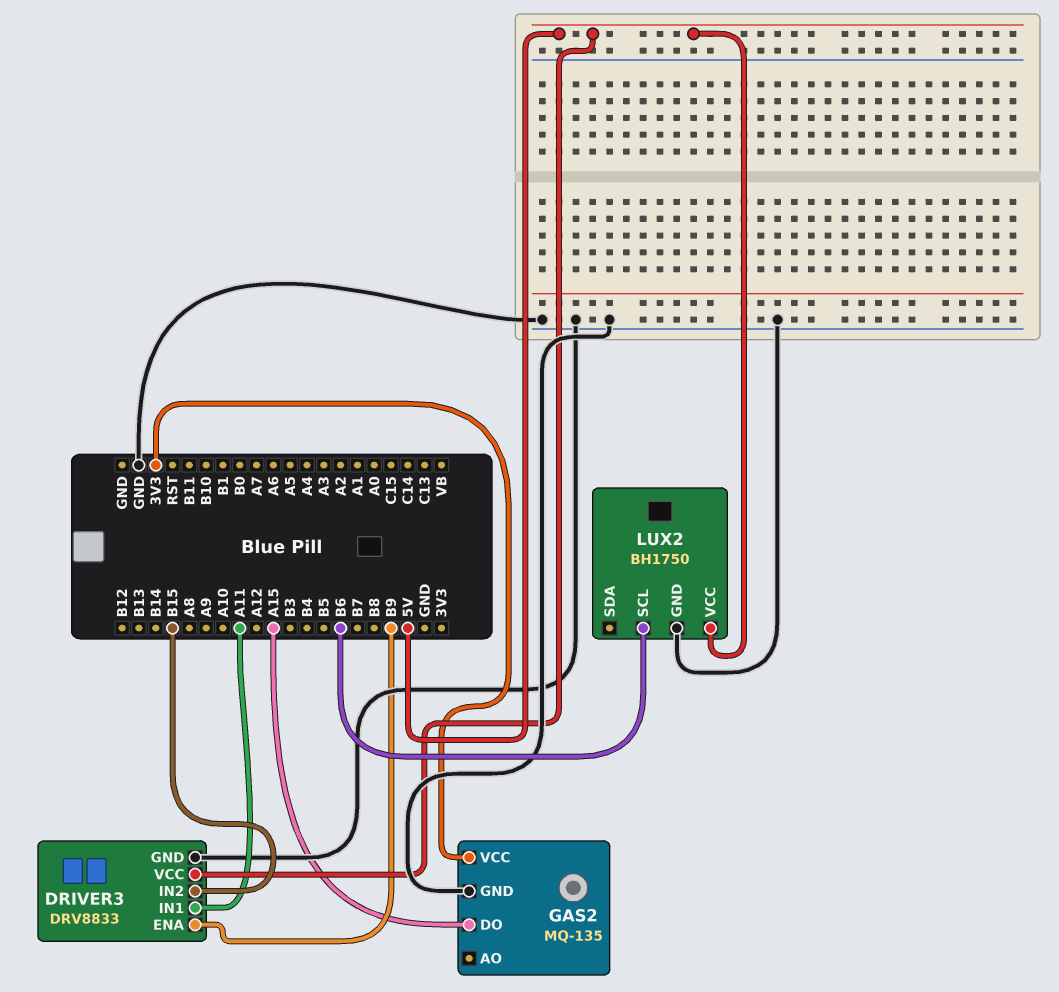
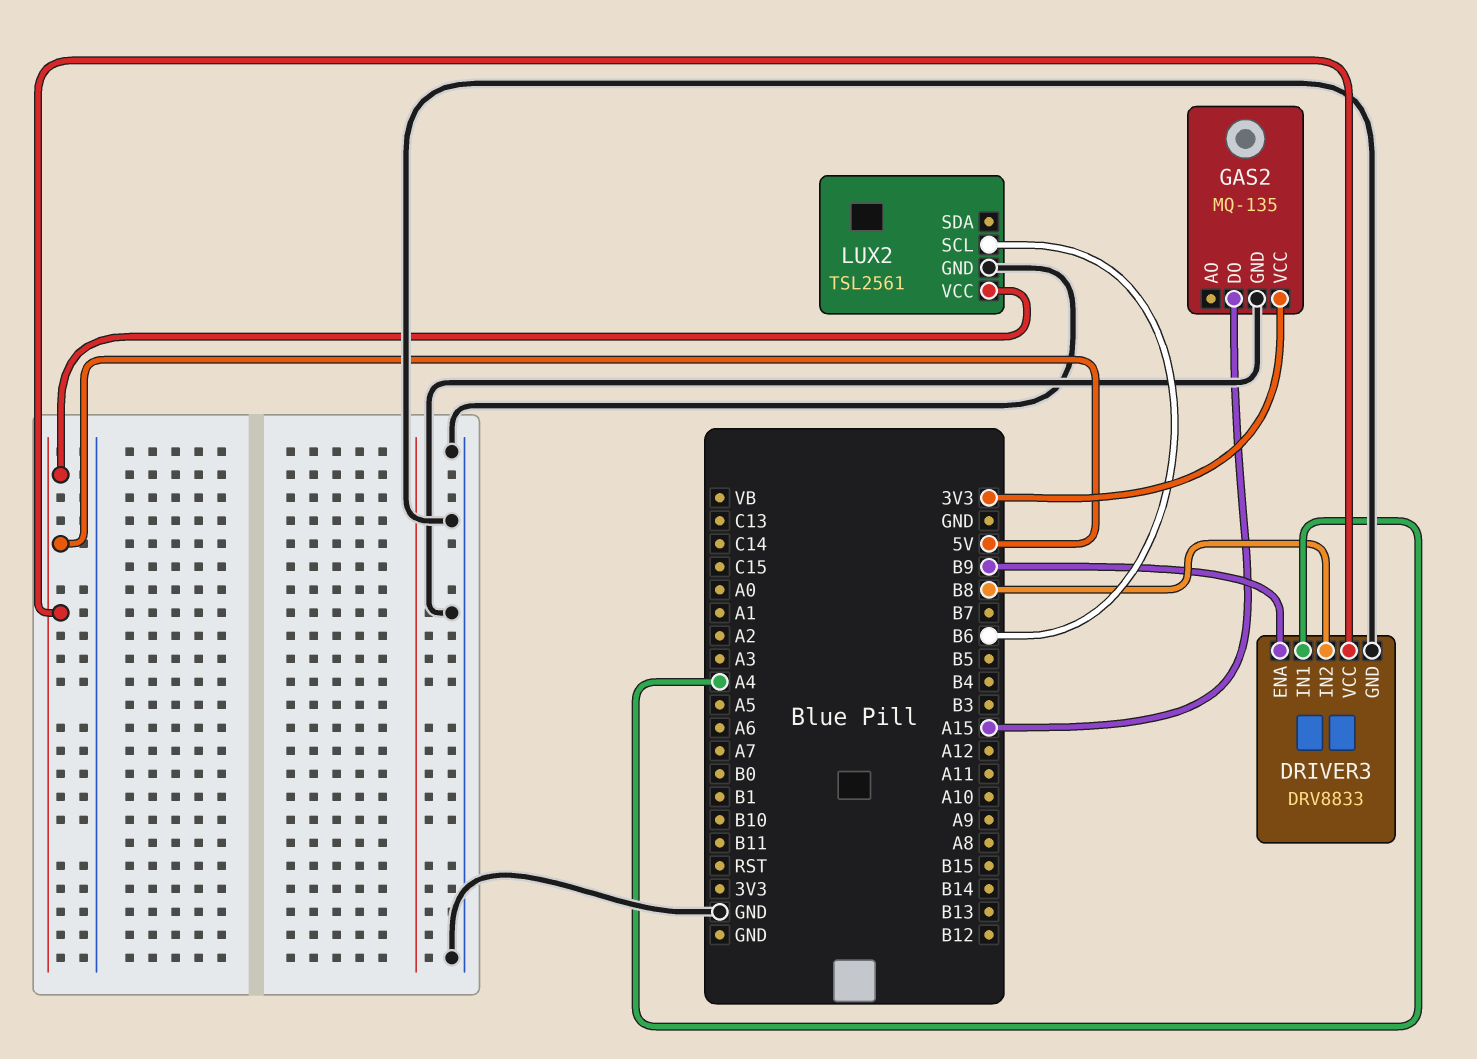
DRIVER3 pin IN1: A11 -> A4
DRIVER3 pin IN2: B15 -> B8
LUX2: BH1750 -> TSL2561

